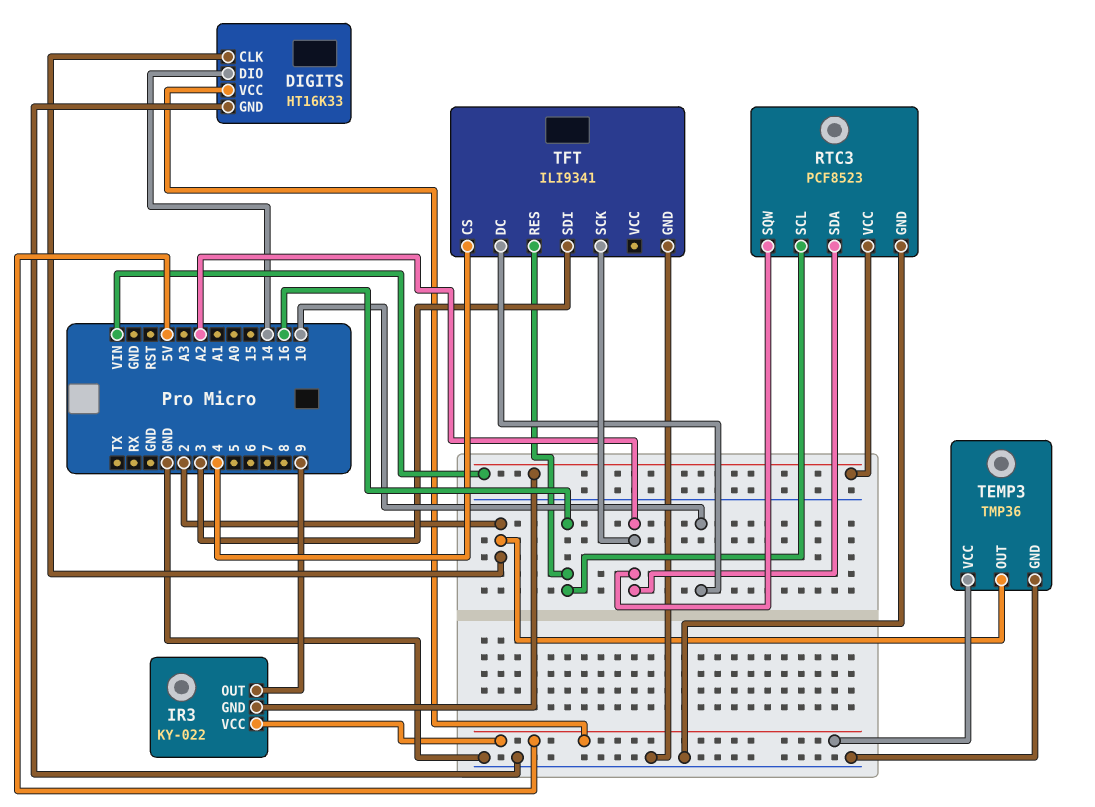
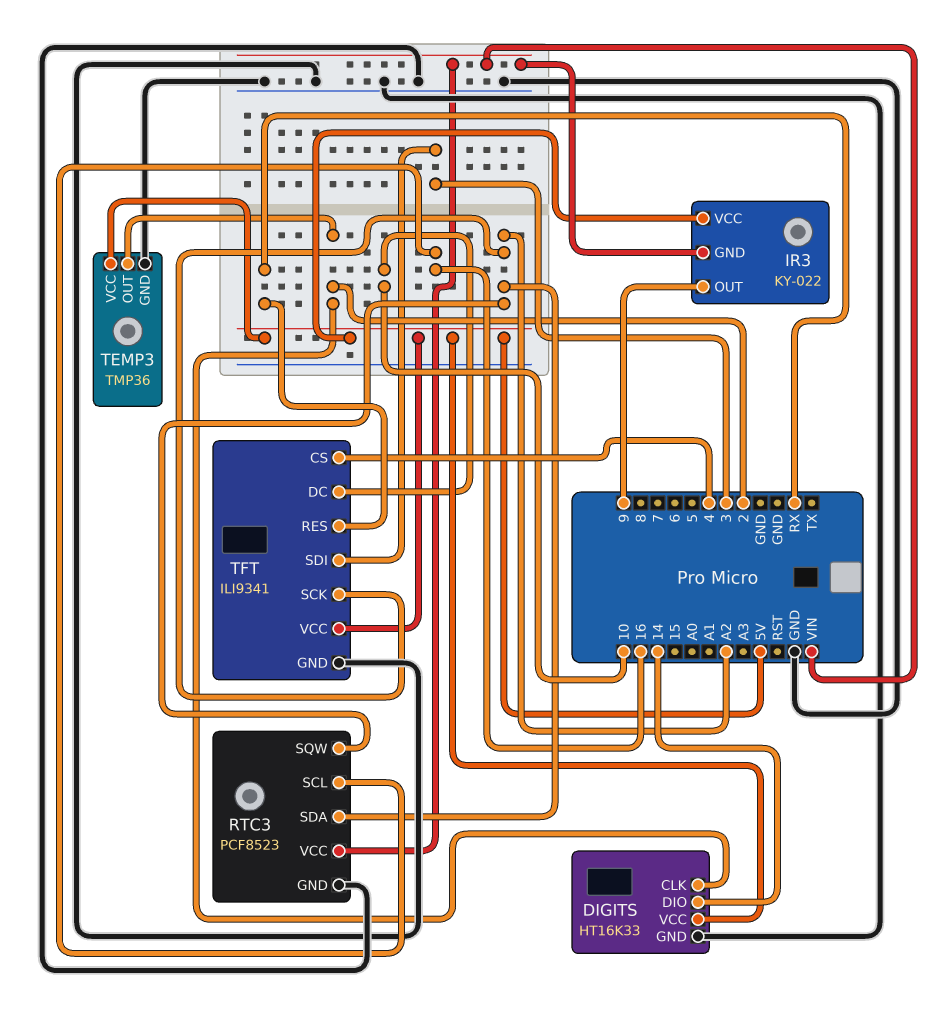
TFT pin RES: 16 -> RX
TFT pin VCC: none -> 5V

